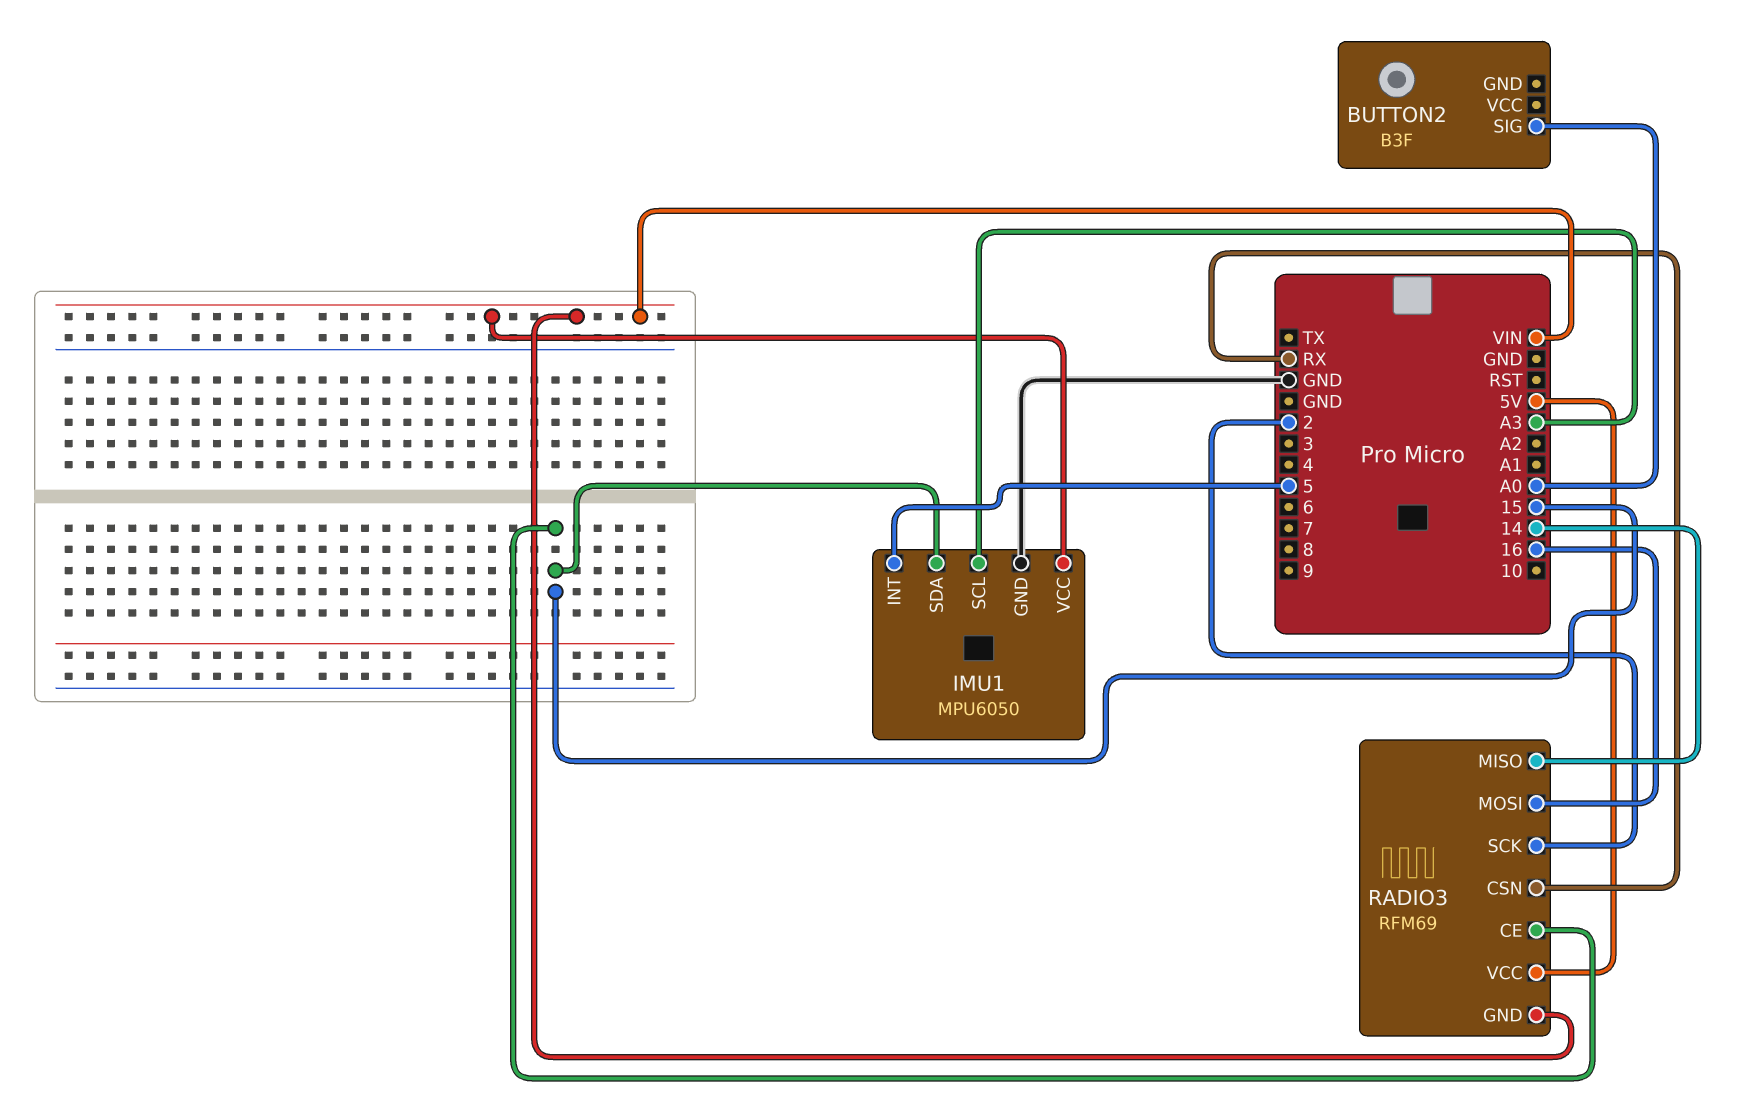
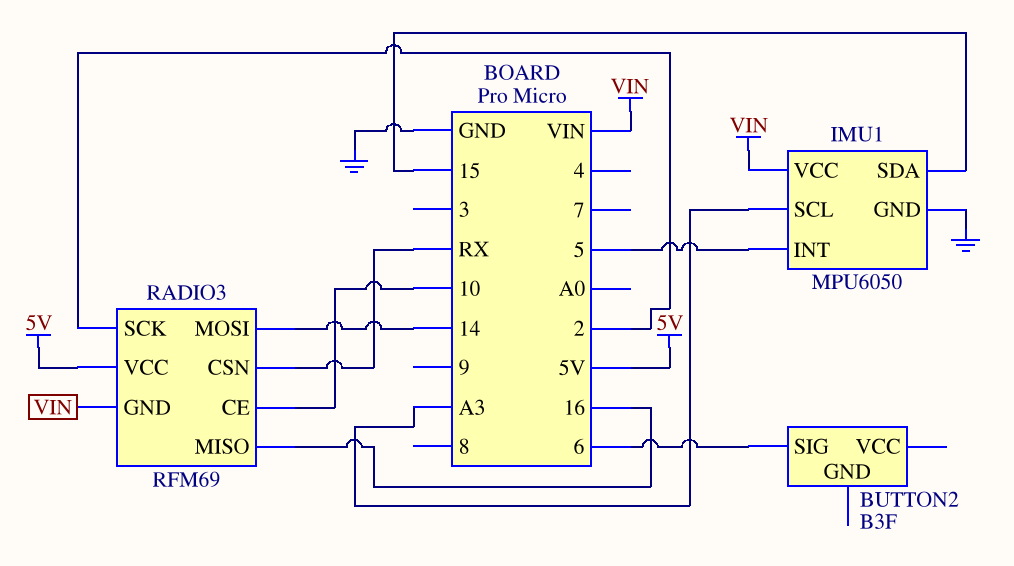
BUTTON2 pin SIG: A0 -> 6
RADIO3 pin CE: 15 -> 10
RADIO3 pin MISO: 14 -> 16
RADIO3 pin MOSI: 16 -> 14

